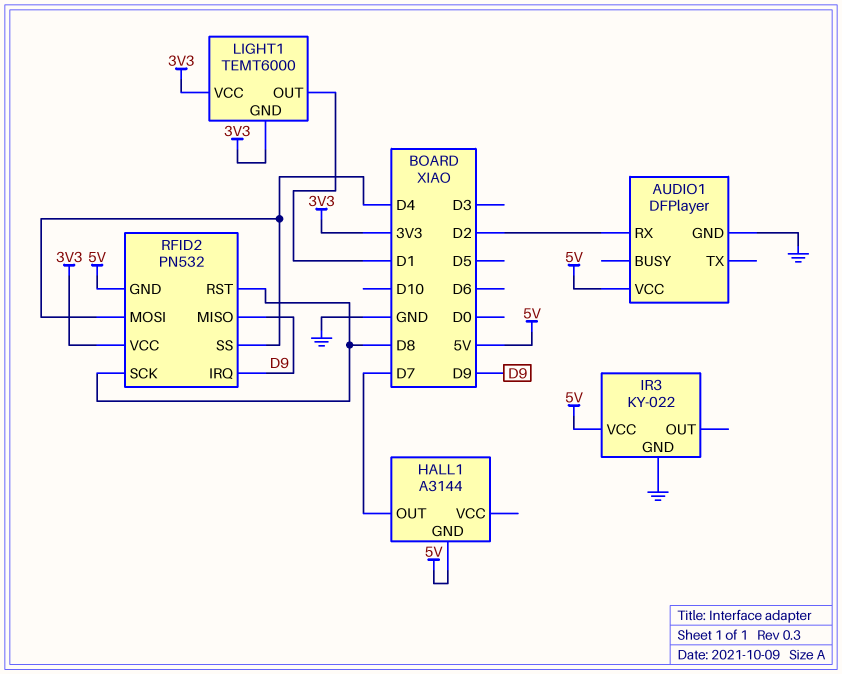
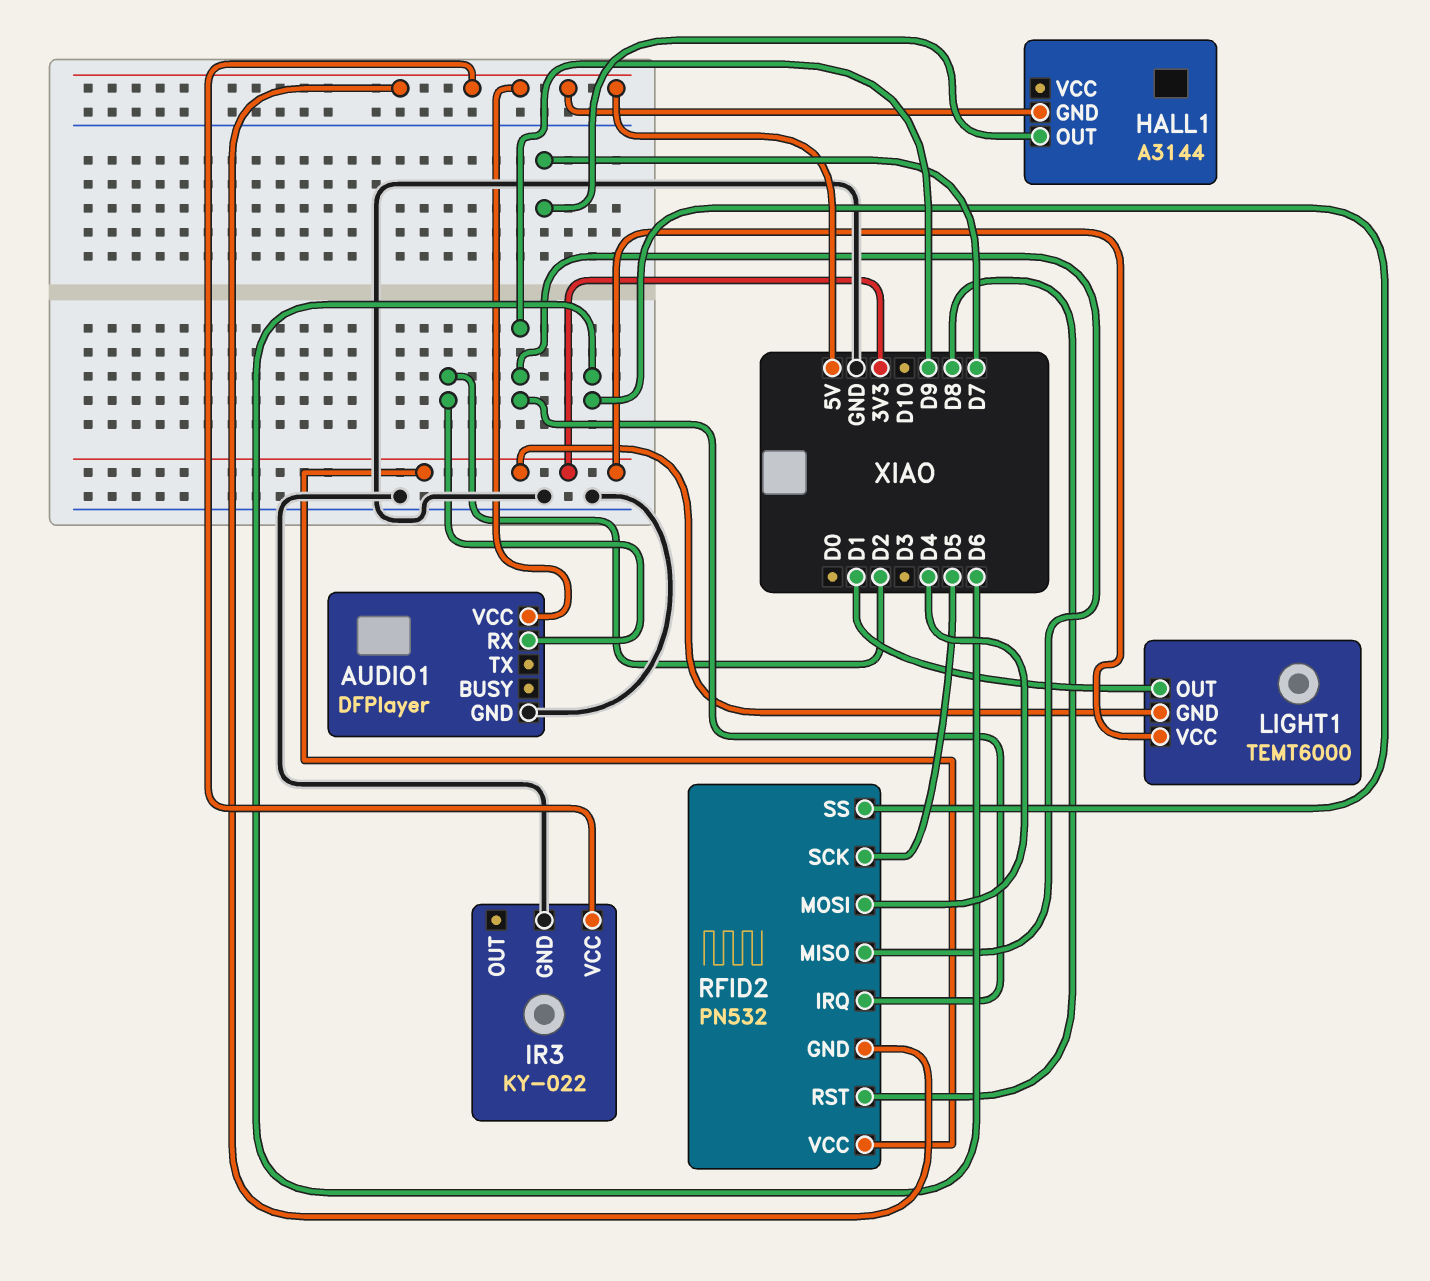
RFID2 pin SCK: D8 -> D5
RFID2 pin SS: D4 -> D6

